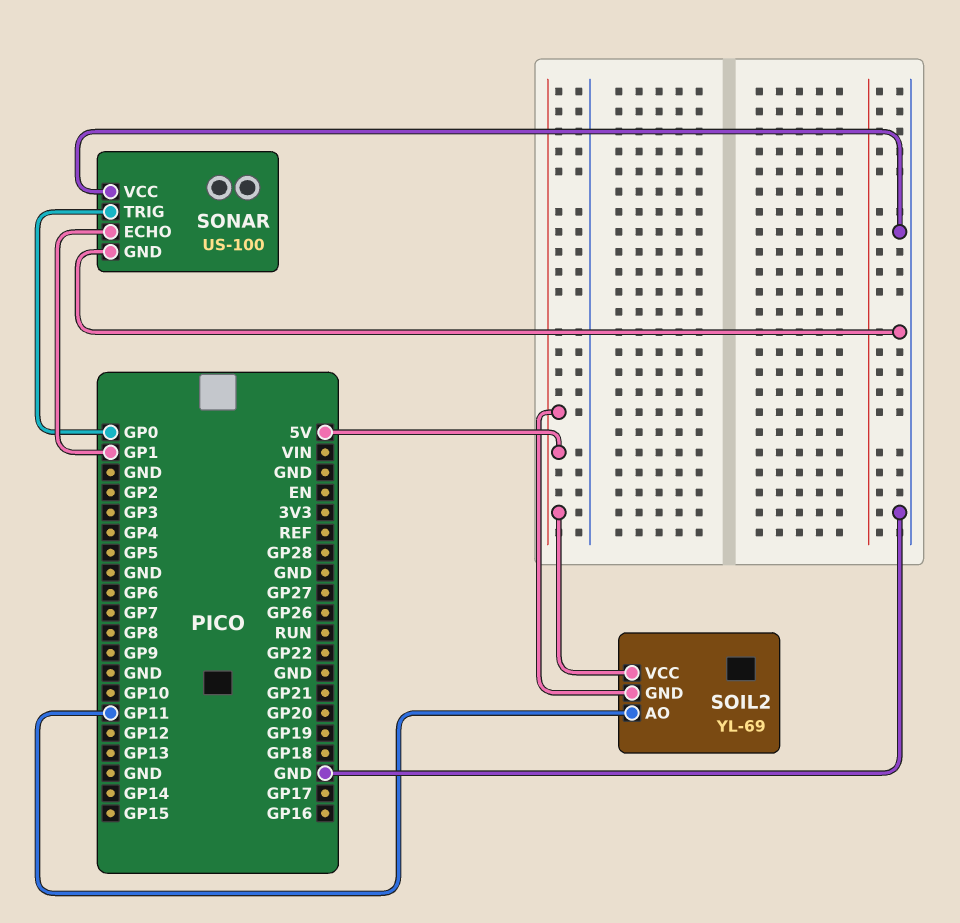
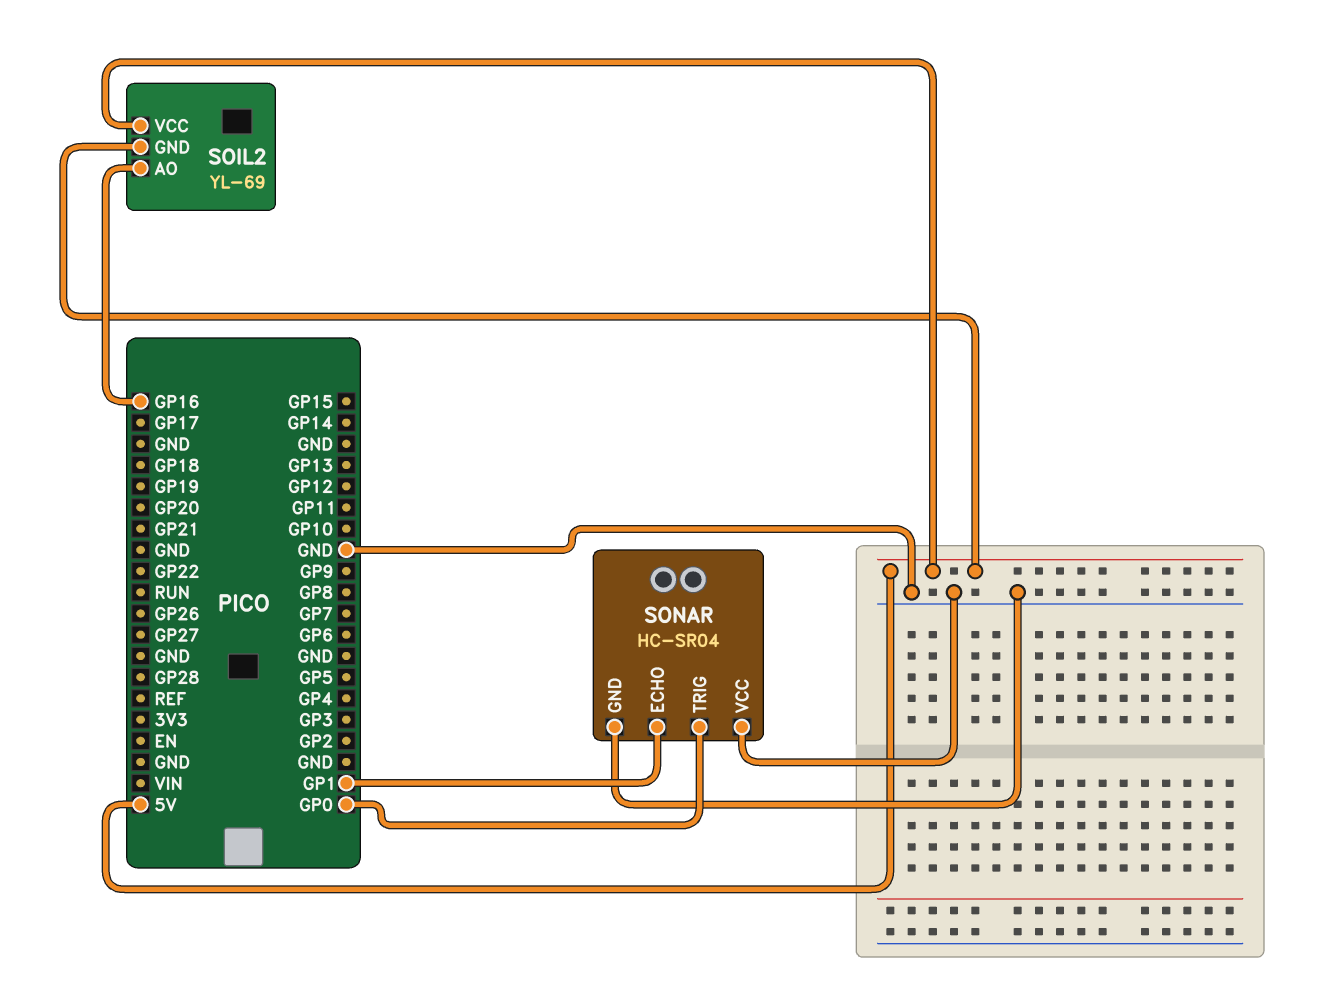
SOIL2 pin AO: GP11 -> GP16
SONAR: US-100 -> HC-SR04

